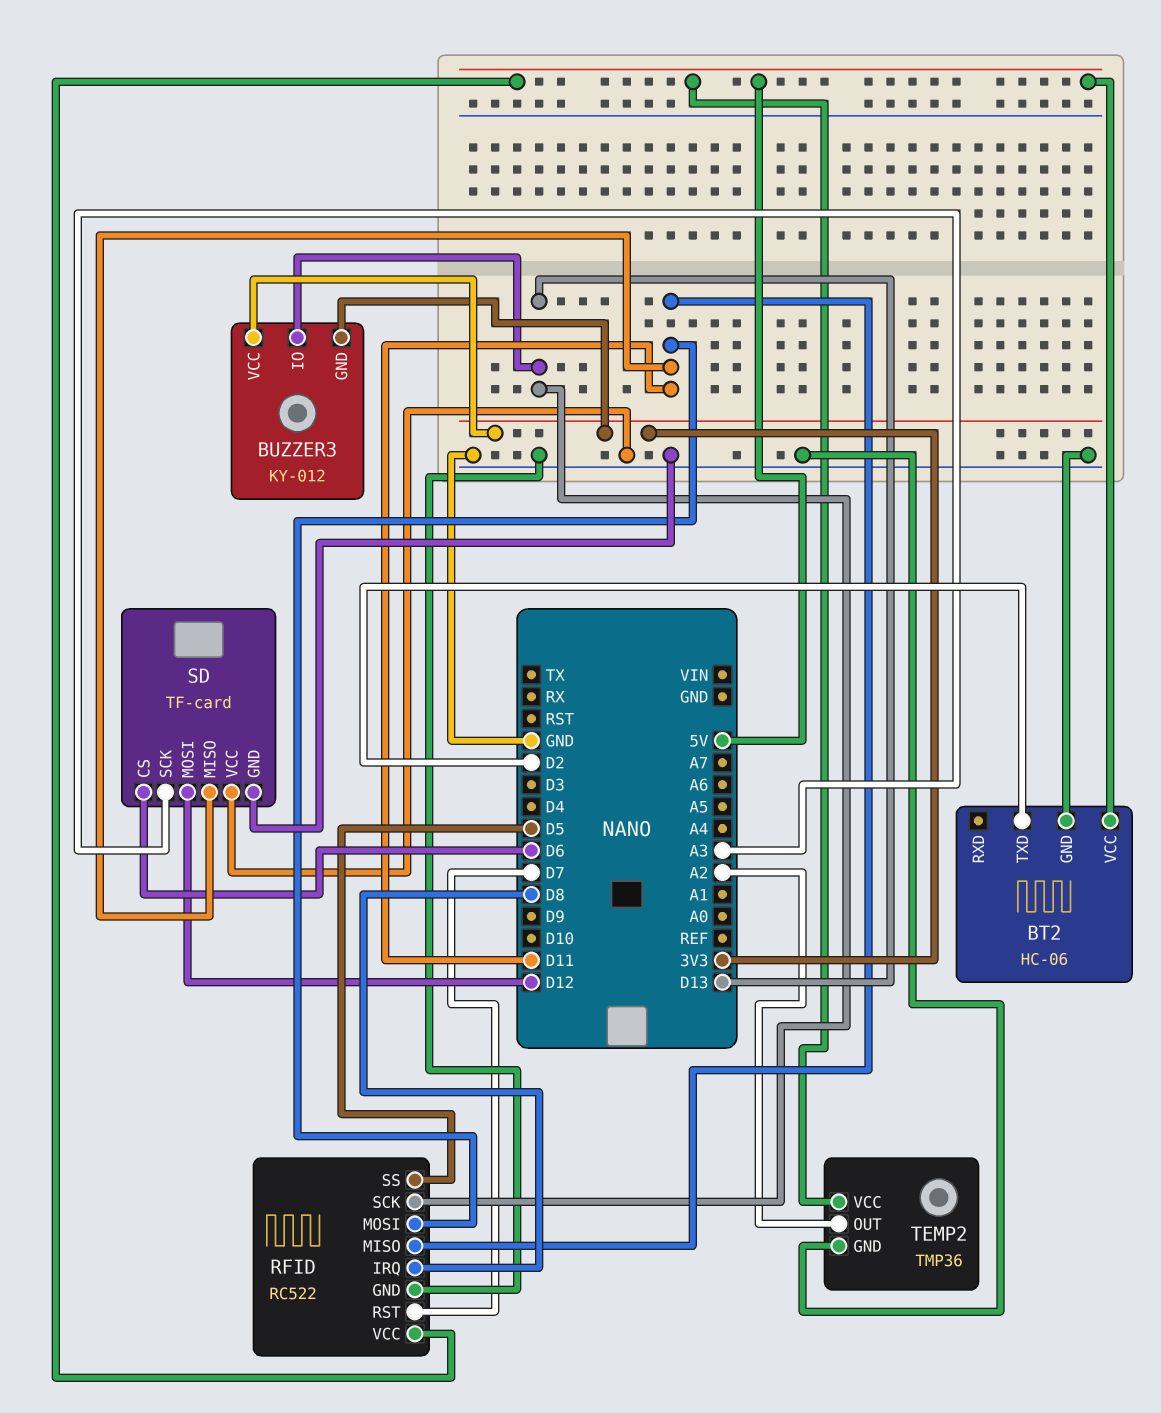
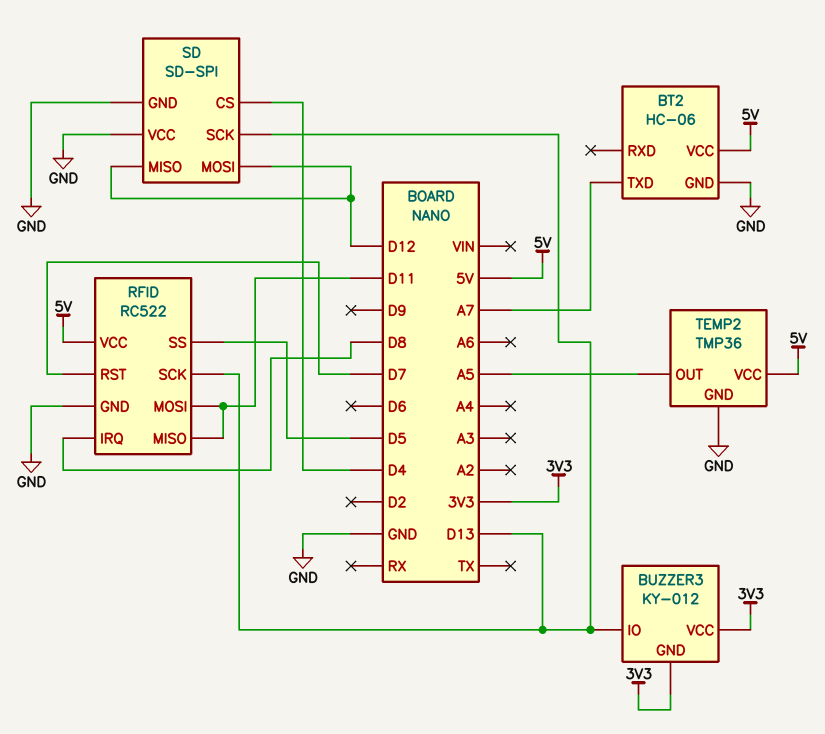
BT2 pin TXD: D2 -> A7
SD: TF-card -> SD-SPI
SD pin CS: D6 -> D4
SD pin MISO: D11 -> D12
SD pin SCK: A3 -> D13
TEMP2 pin OUT: A2 -> A5

